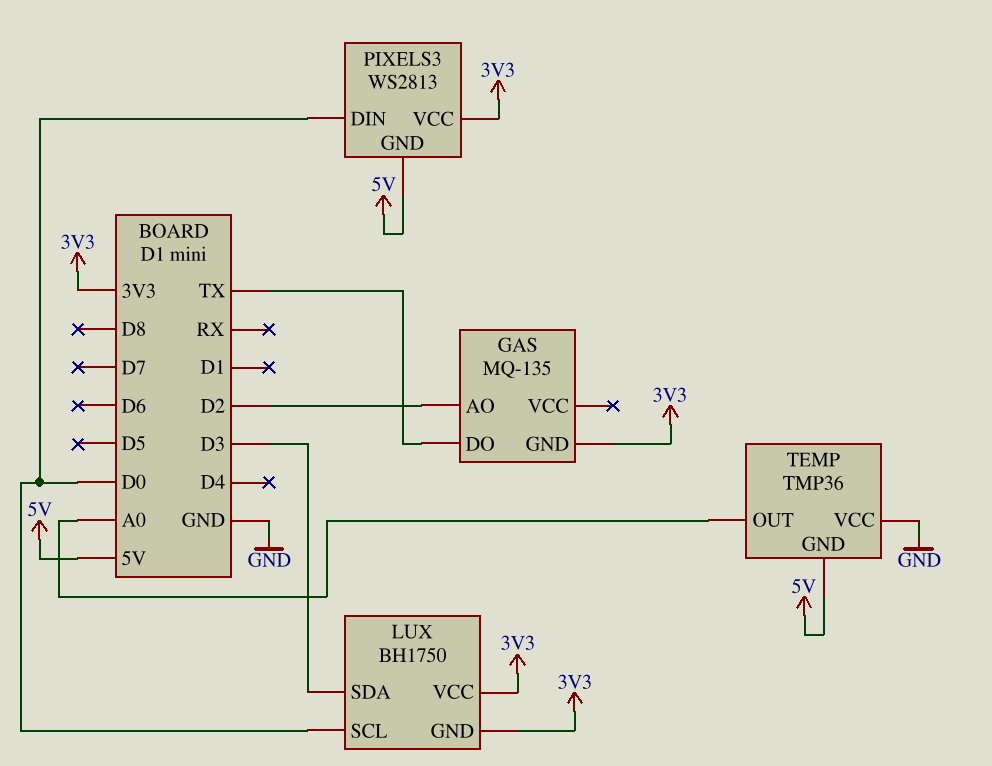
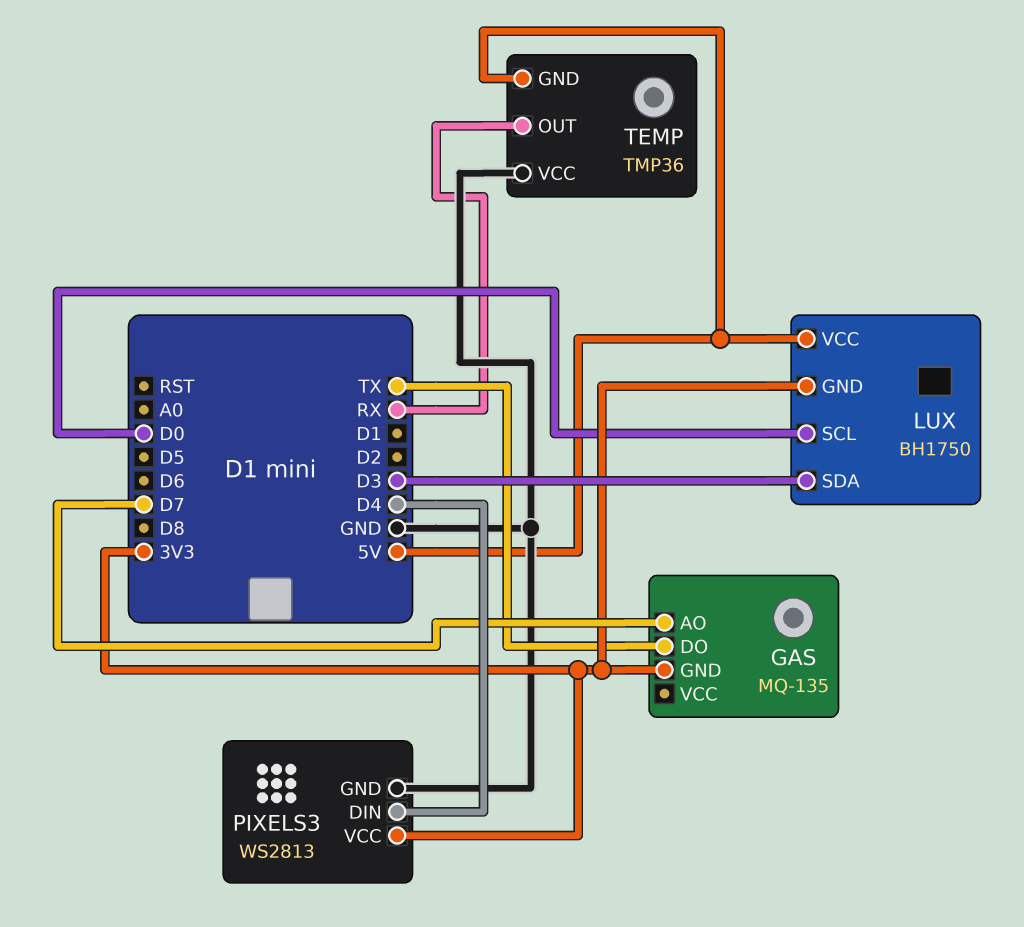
GAS pin AO: D2 -> D7
LUX pin VCC: 3V3 -> 5V
PIXELS3 pin DIN: D0 -> D4
PIXELS3 pin GND: 5V -> GND
TEMP pin OUT: A0 -> RX

